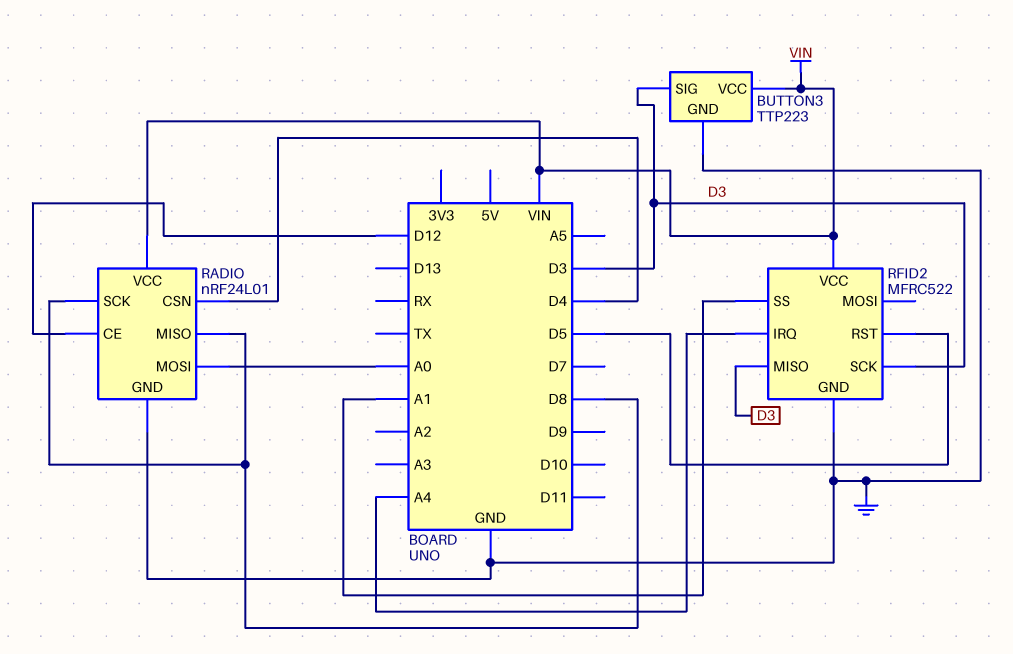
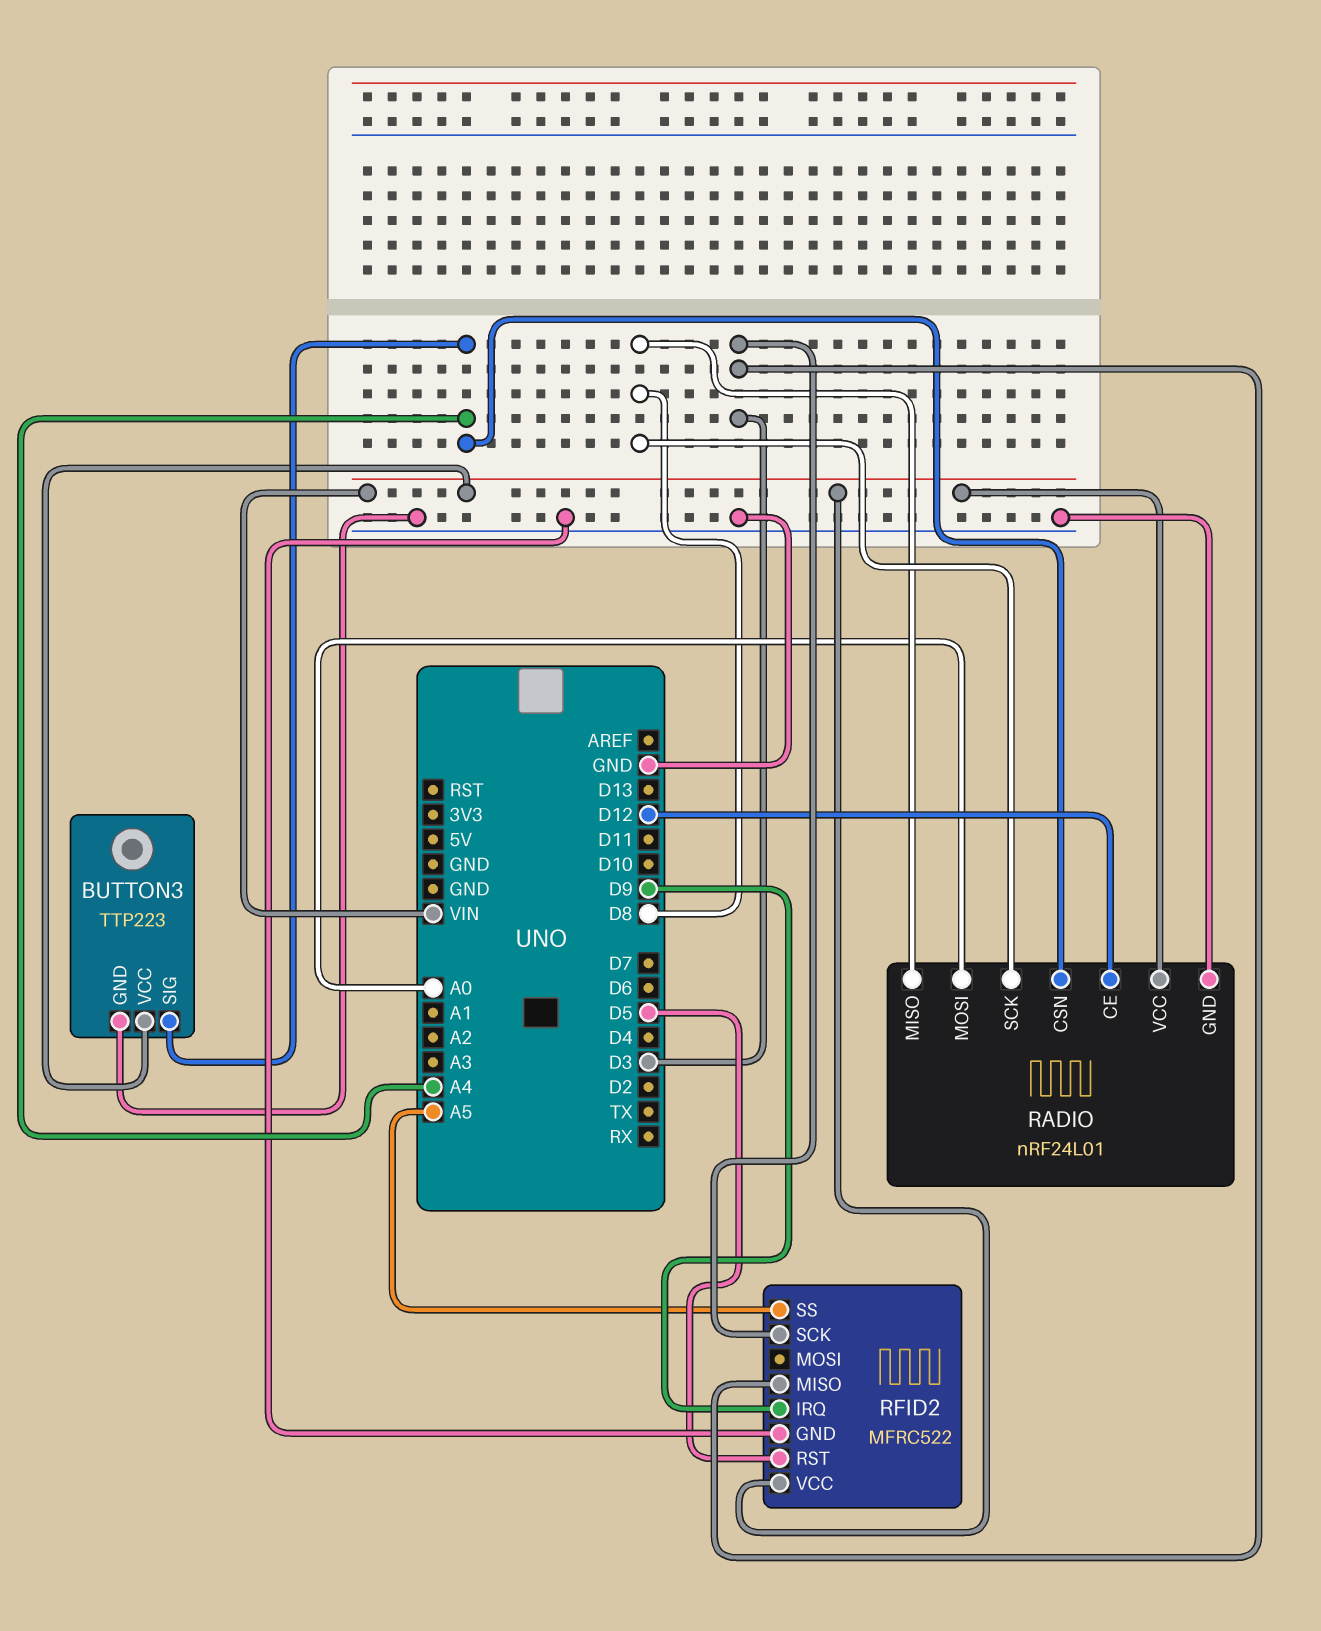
BUTTON3 pin SIG: D3 -> A4
RADIO pin CSN: D4 -> A4
RFID2 pin IRQ: A4 -> D9
RFID2 pin SS: A1 -> A5

